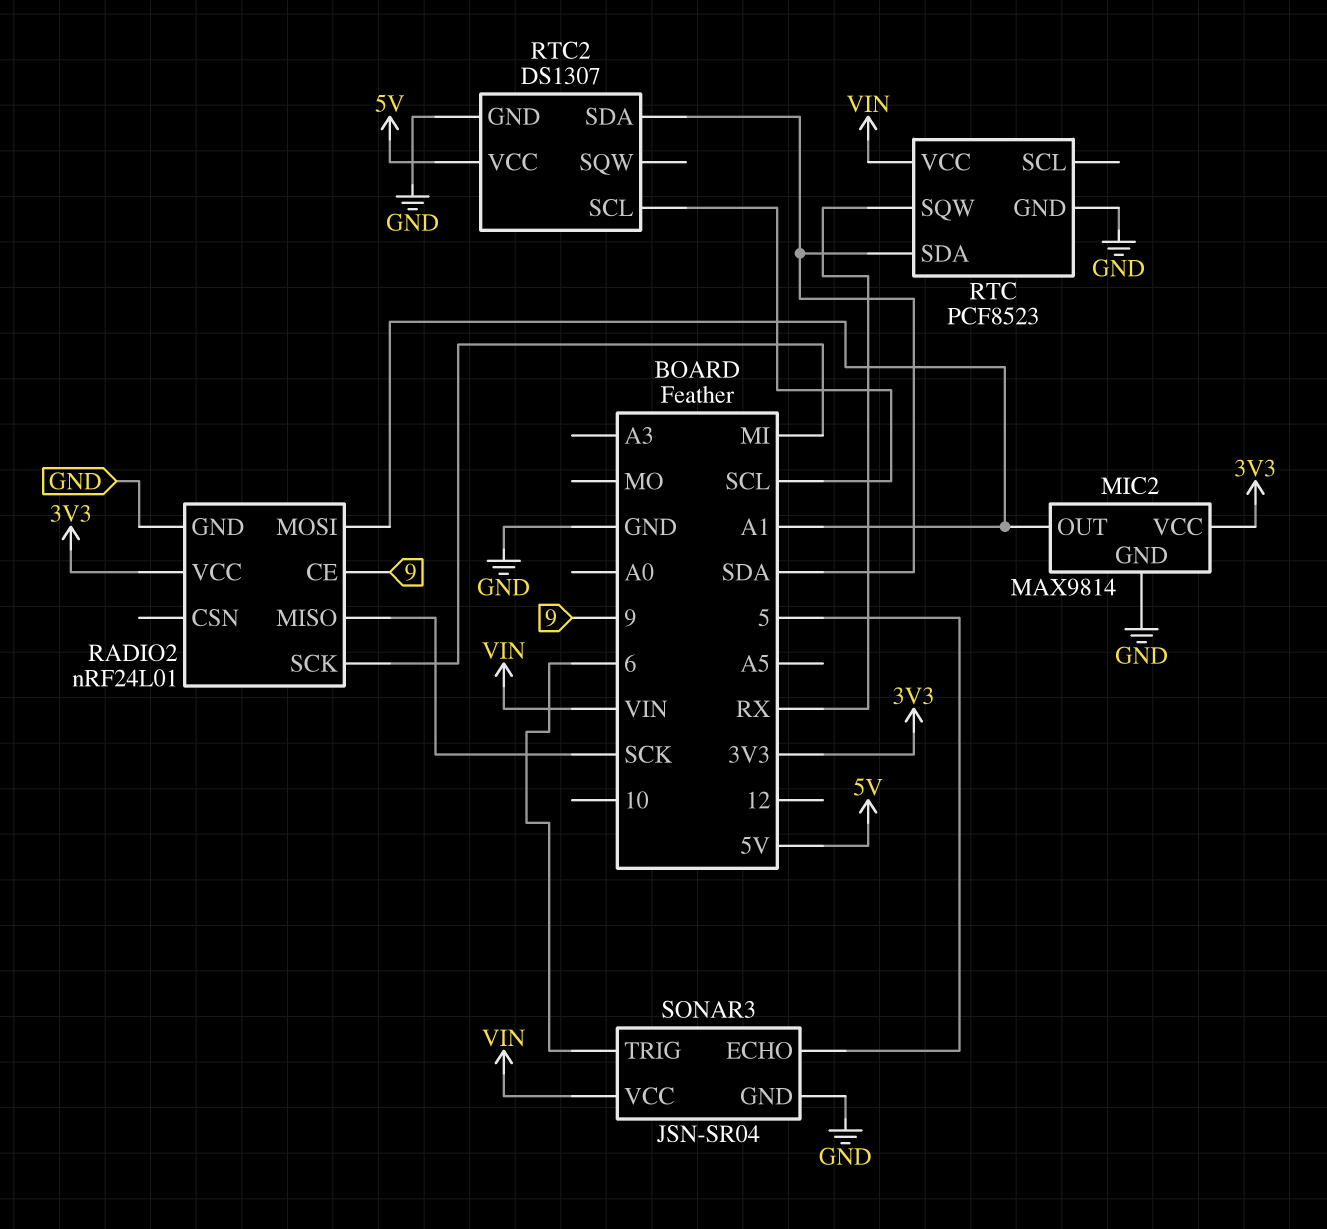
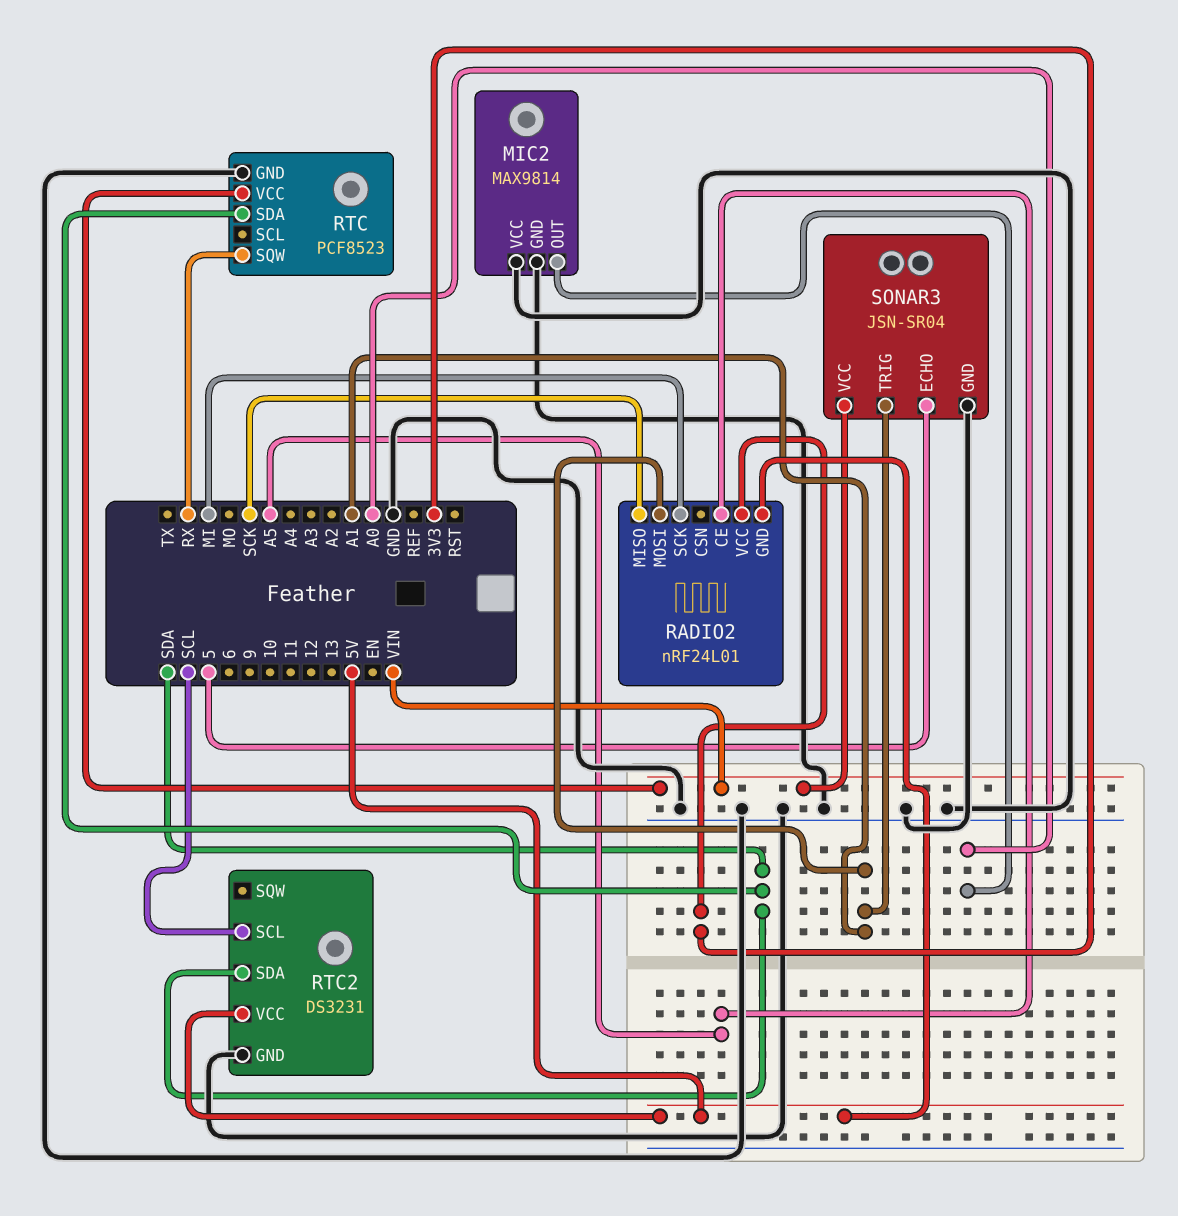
MIC2 pin OUT: A1 -> A0
MIC2 pin VCC: 3V3 -> GND
RADIO2 pin CE: 9 -> A5
RADIO2 pin GND: GND -> 5V
RTC2: DS1307 -> DS3231
SONAR3 pin TRIG: 6 -> A1

